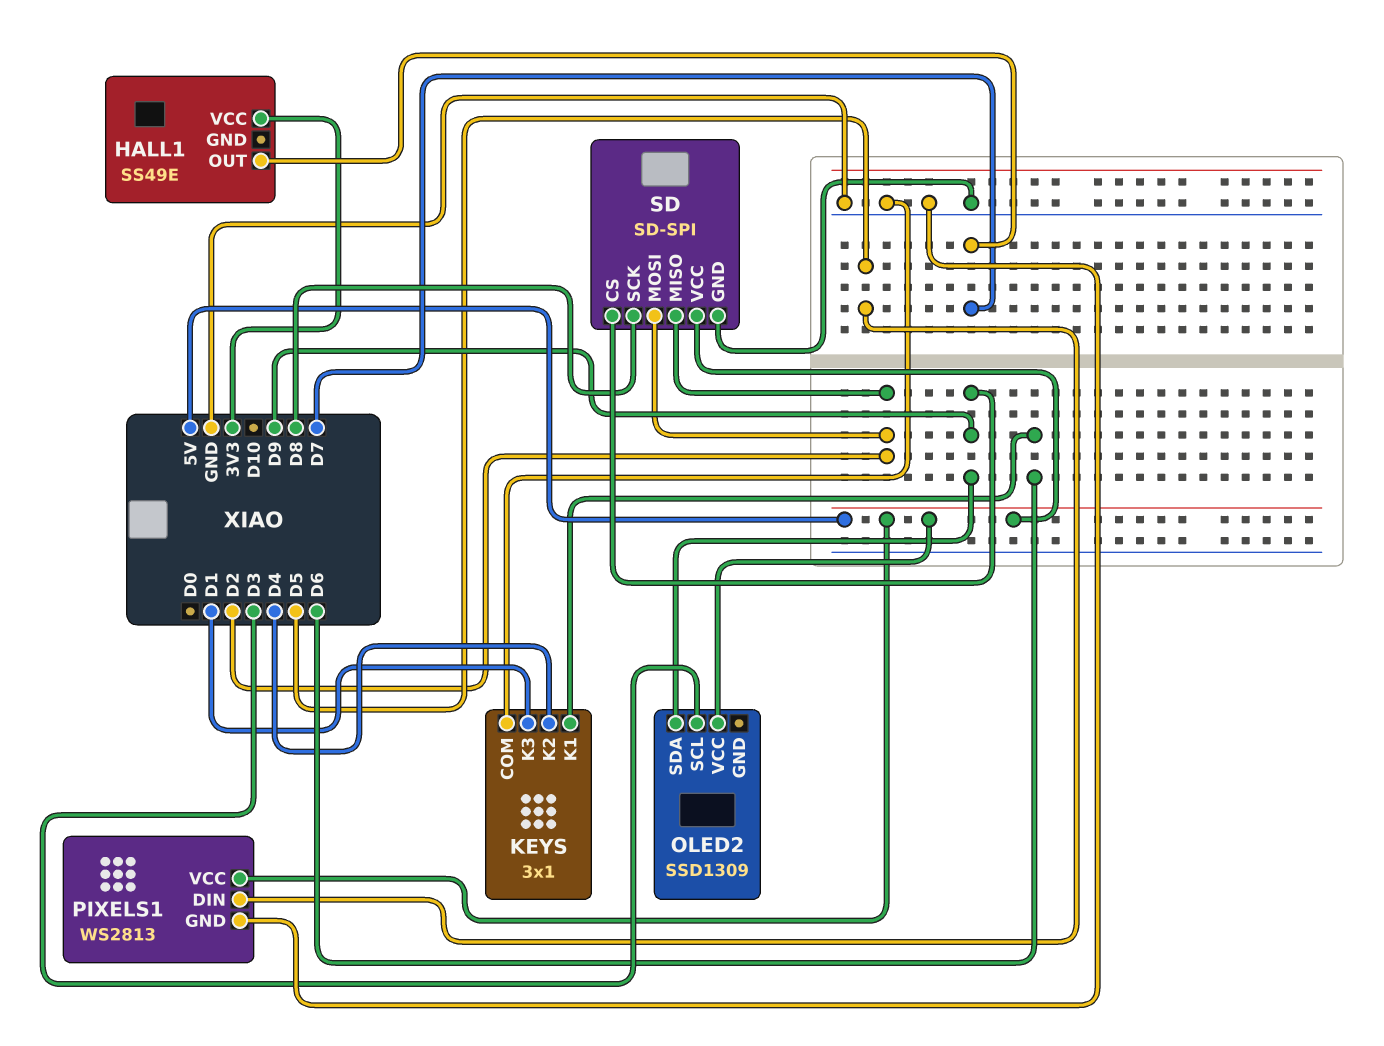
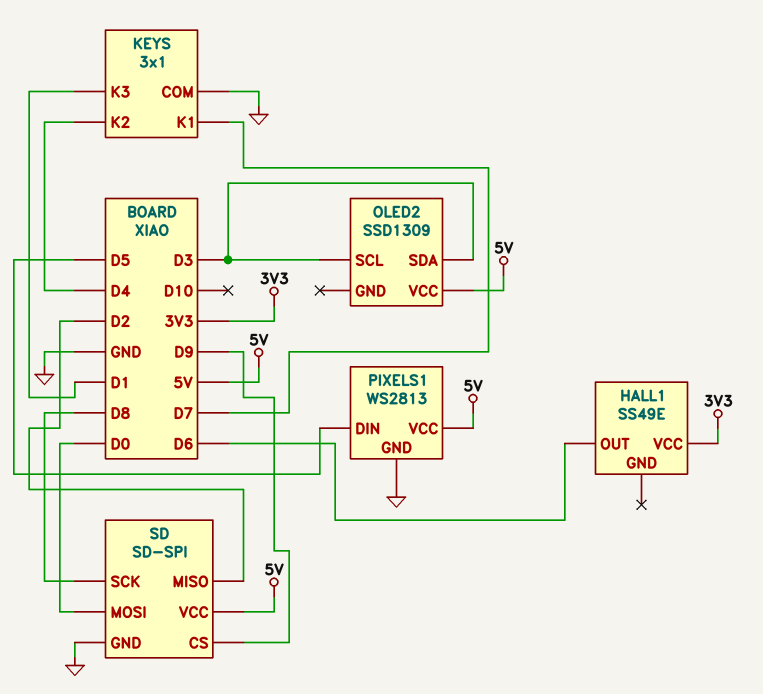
HALL1 pin OUT: D7 -> D6
KEYS pin K1: D6 -> D7
OLED2 pin SDA: D9 -> D3
SD pin MOSI: D2 -> D0

